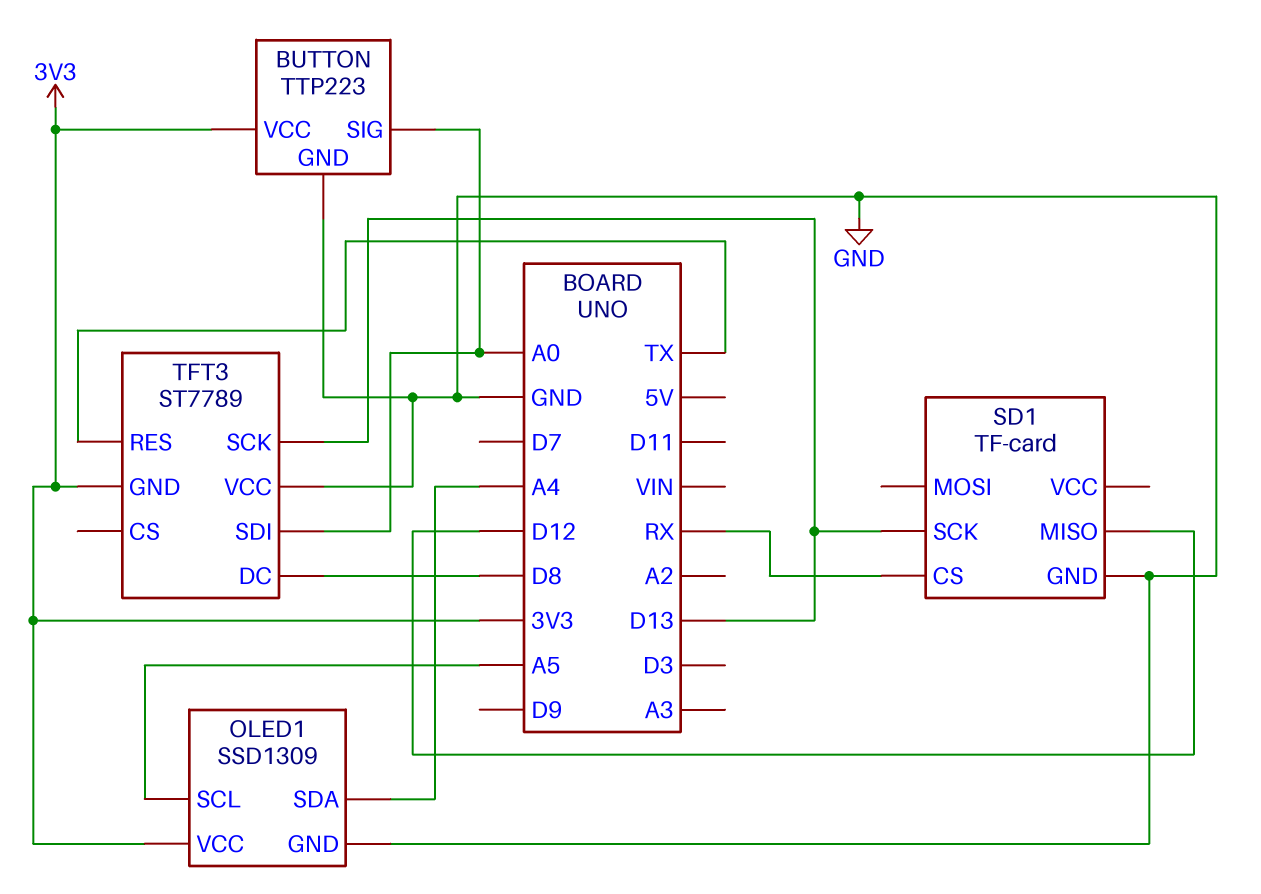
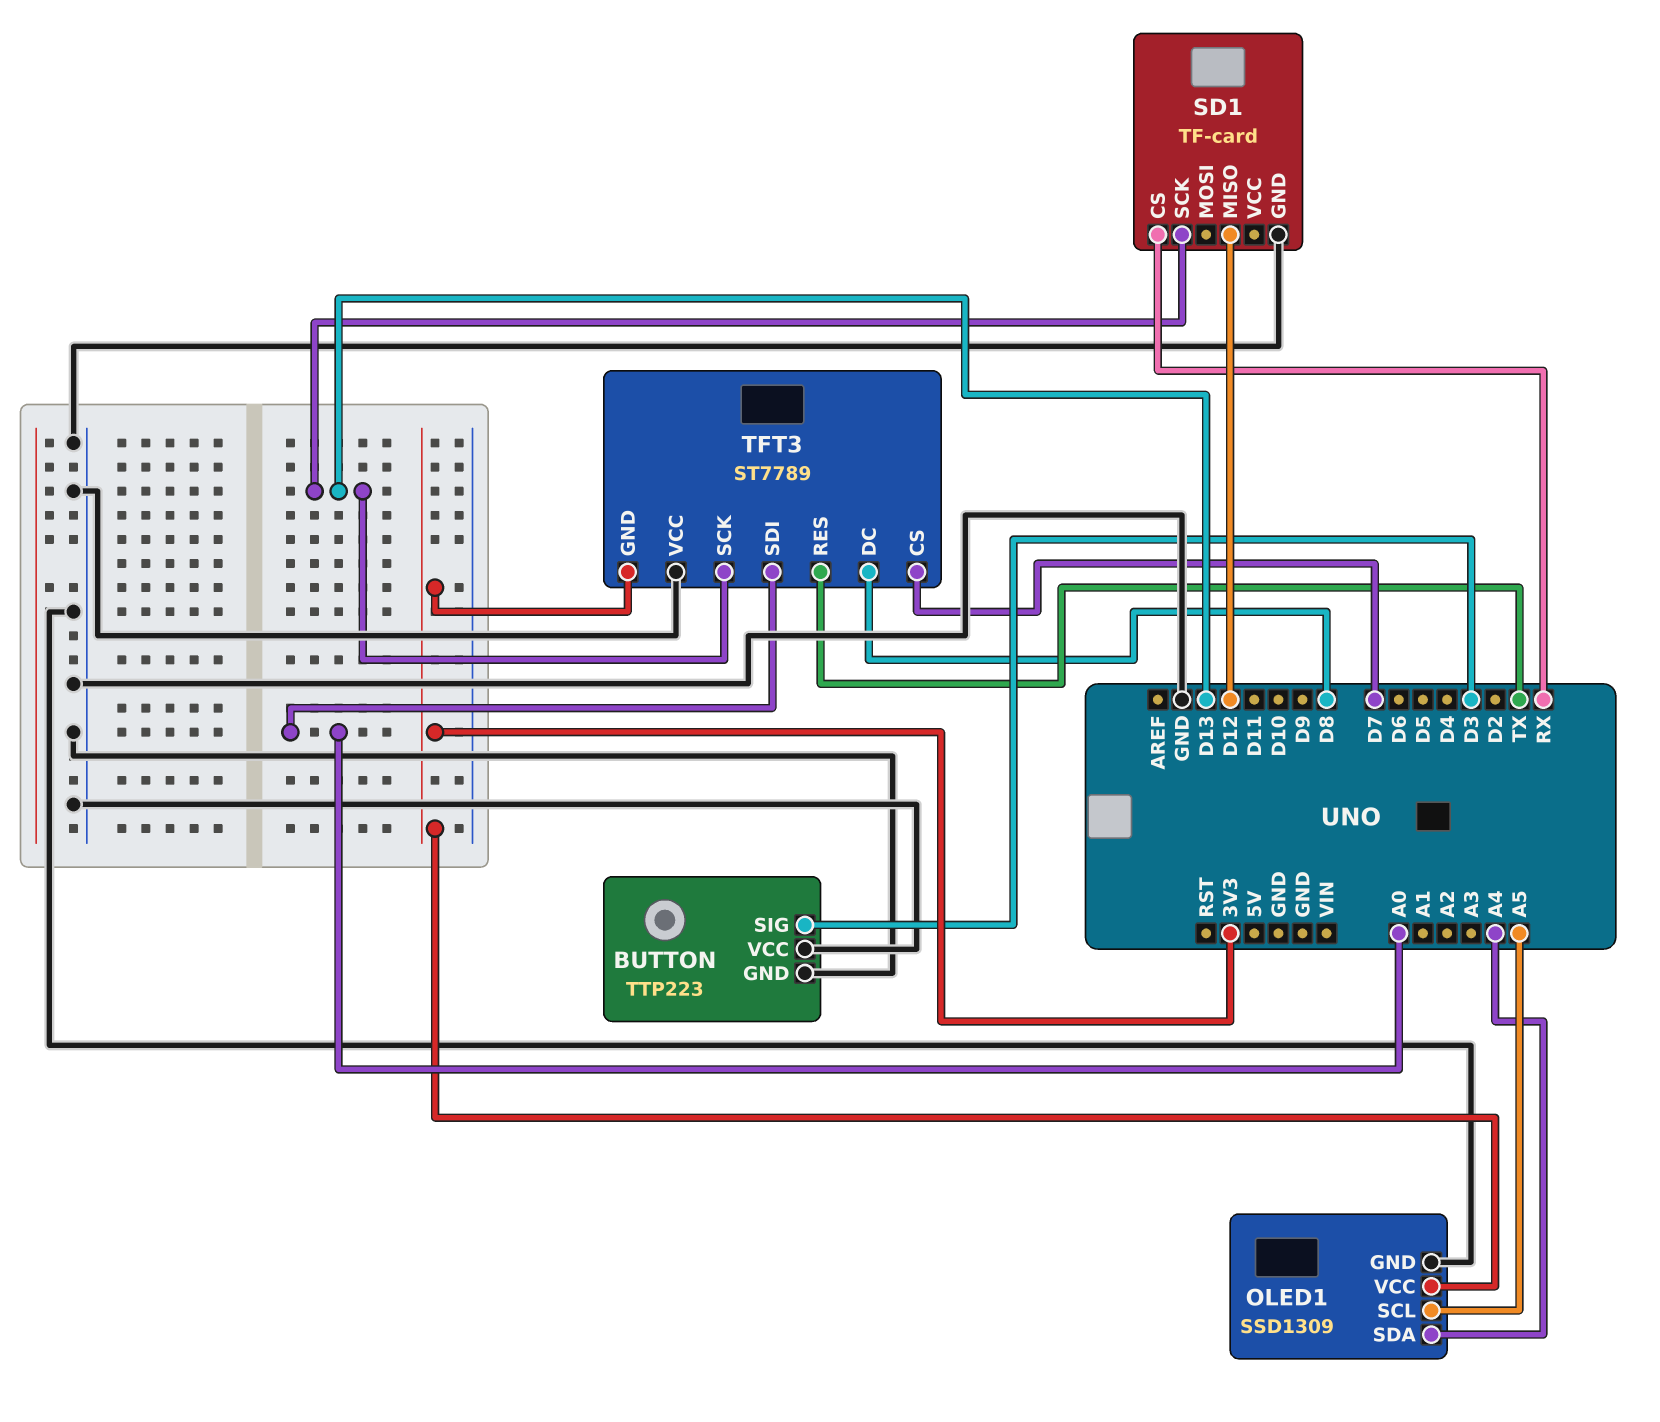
BUTTON pin SIG: A0 -> D3
BUTTON pin VCC: 3V3 -> GND
TFT3 pin CS: none -> D7

